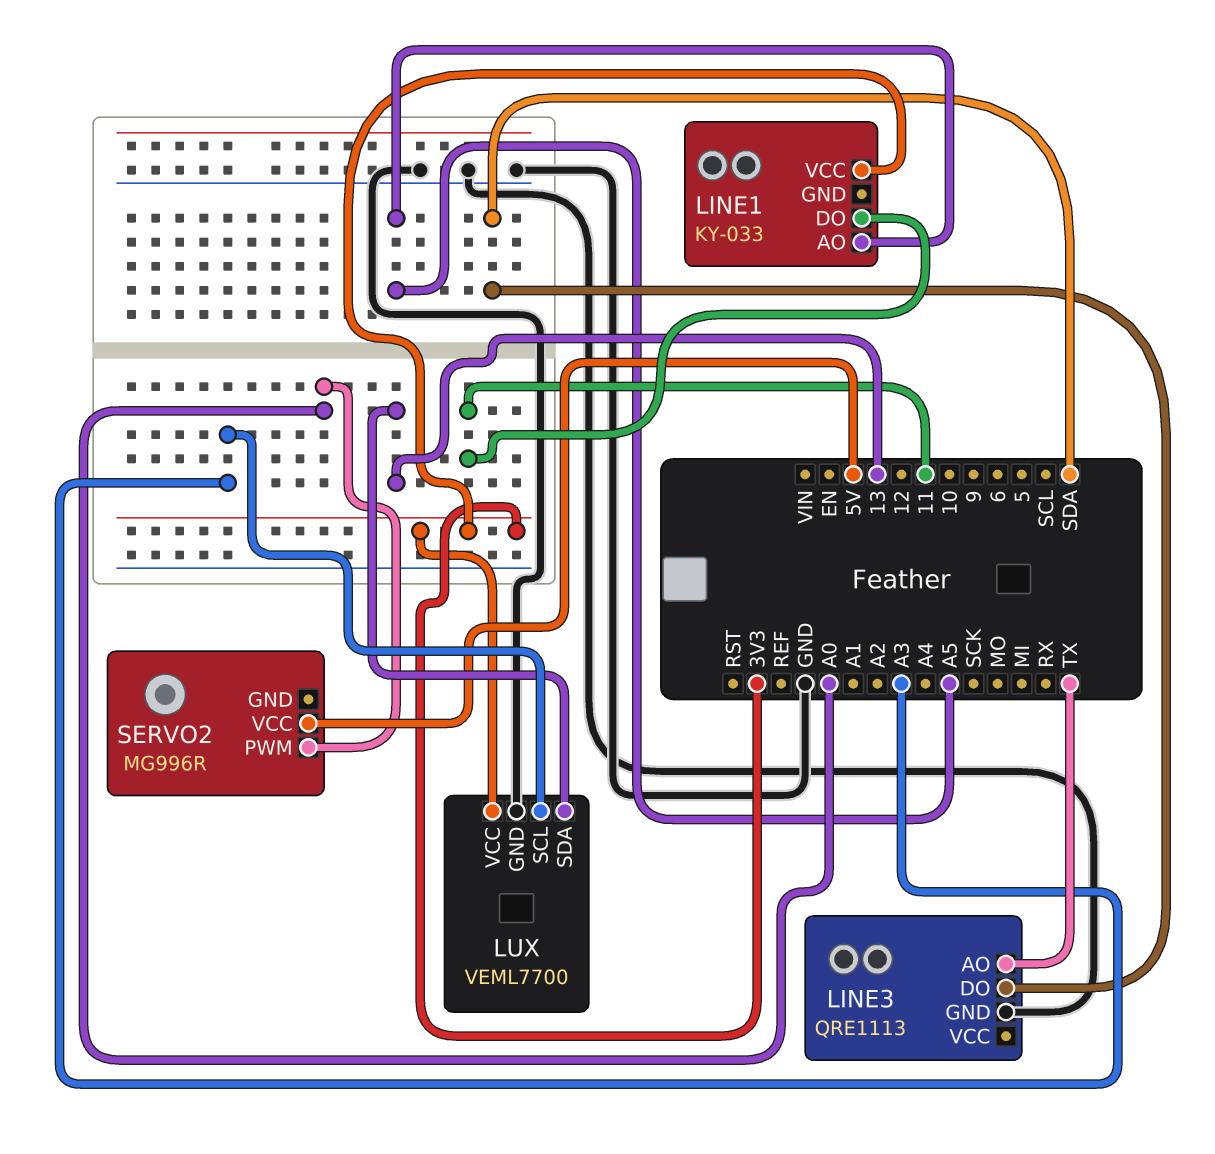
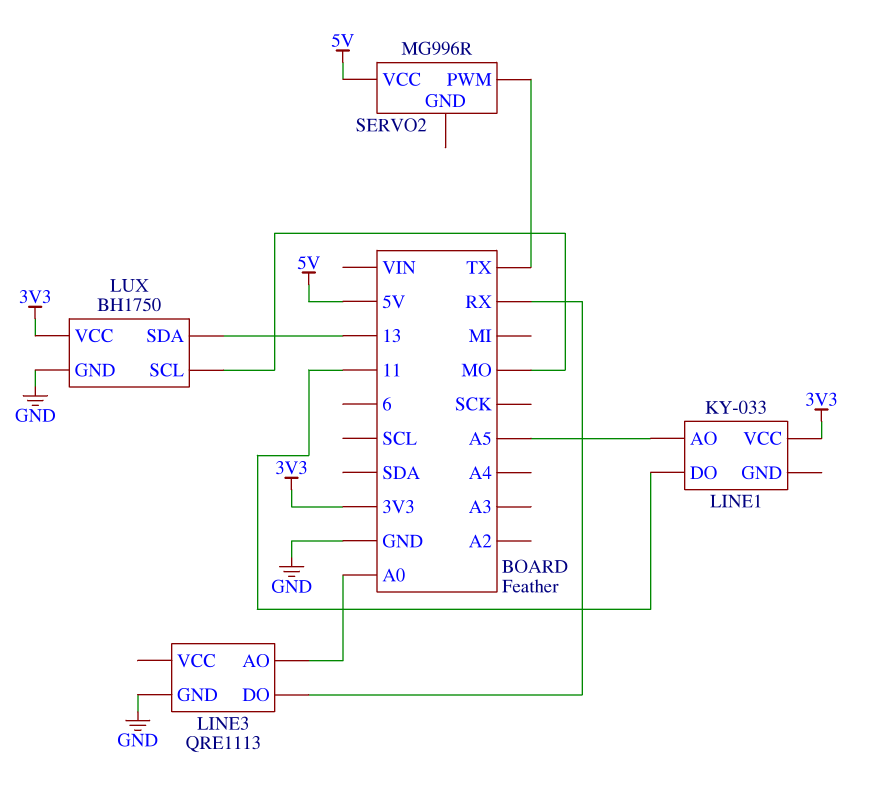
LINE3 pin AO: TX -> A0
LINE3 pin DO: SDA -> RX
LUX: VEML7700 -> BH1750
LUX pin SCL: A3 -> MO
SERVO2 pin PWM: A0 -> TX

